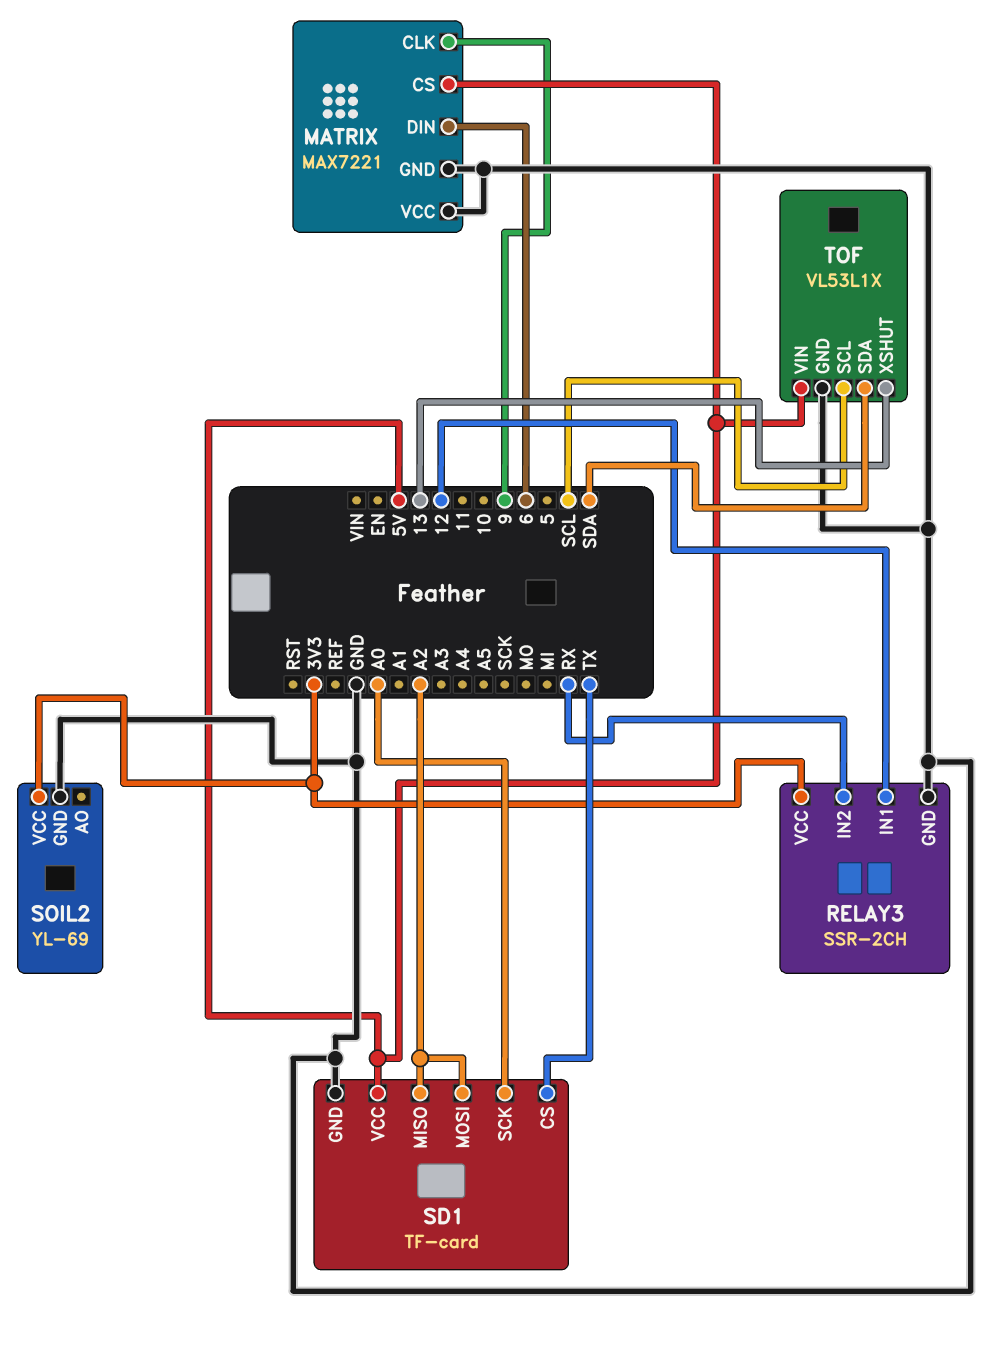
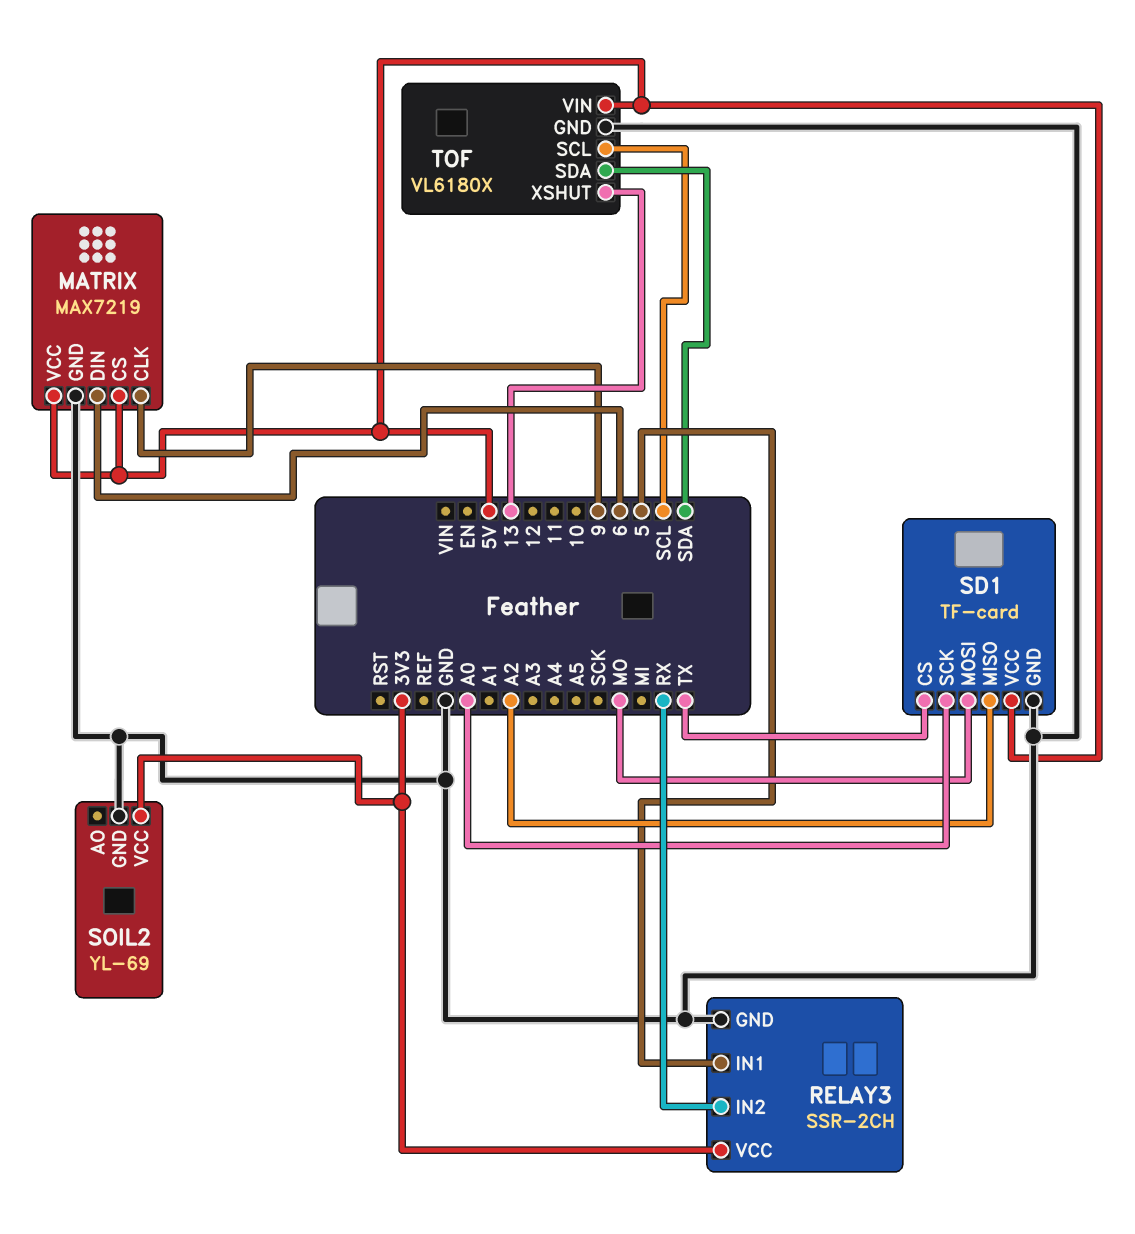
MATRIX: MAX7221 -> MAX7219
MATRIX pin VCC: GND -> 5V
RELAY3 pin IN1: 12 -> 5
SD1 pin MOSI: A2 -> MO
TOF: VL53L1X -> VL6180X

